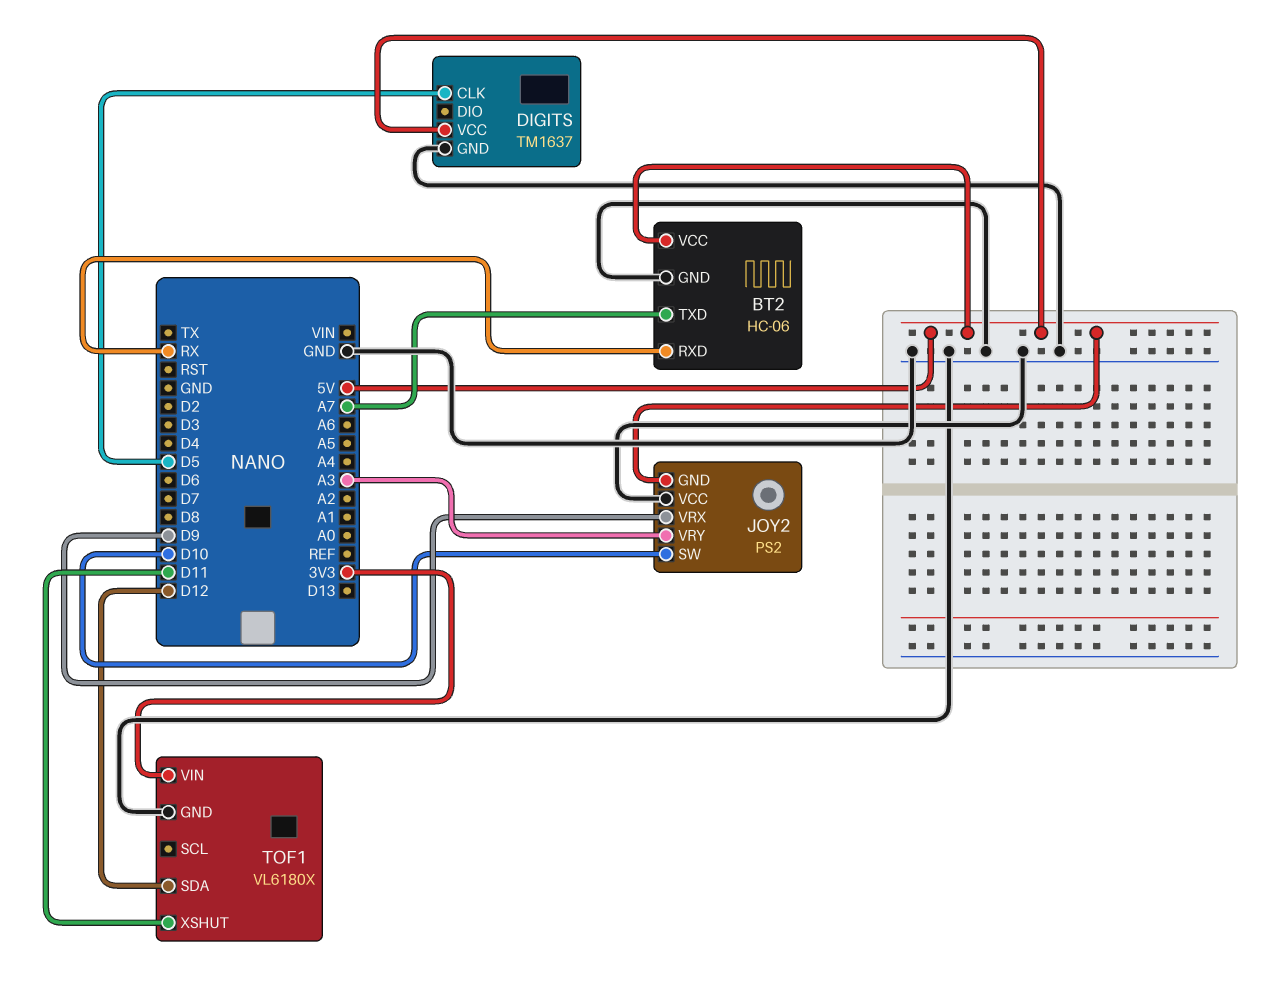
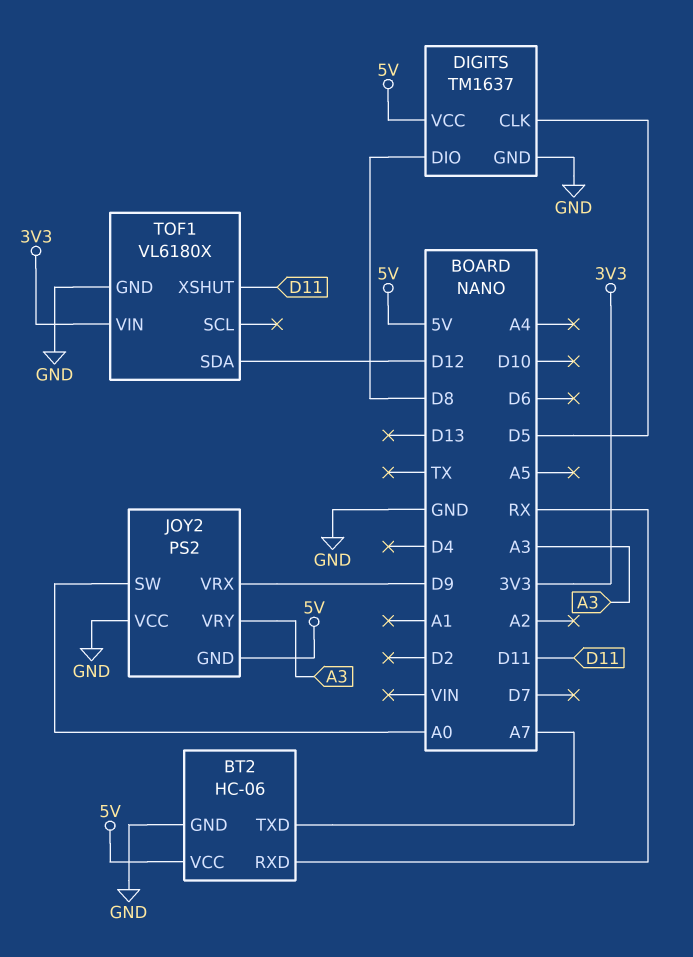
DIGITS pin DIO: none -> D8
JOY2 pin SW: D10 -> A0

